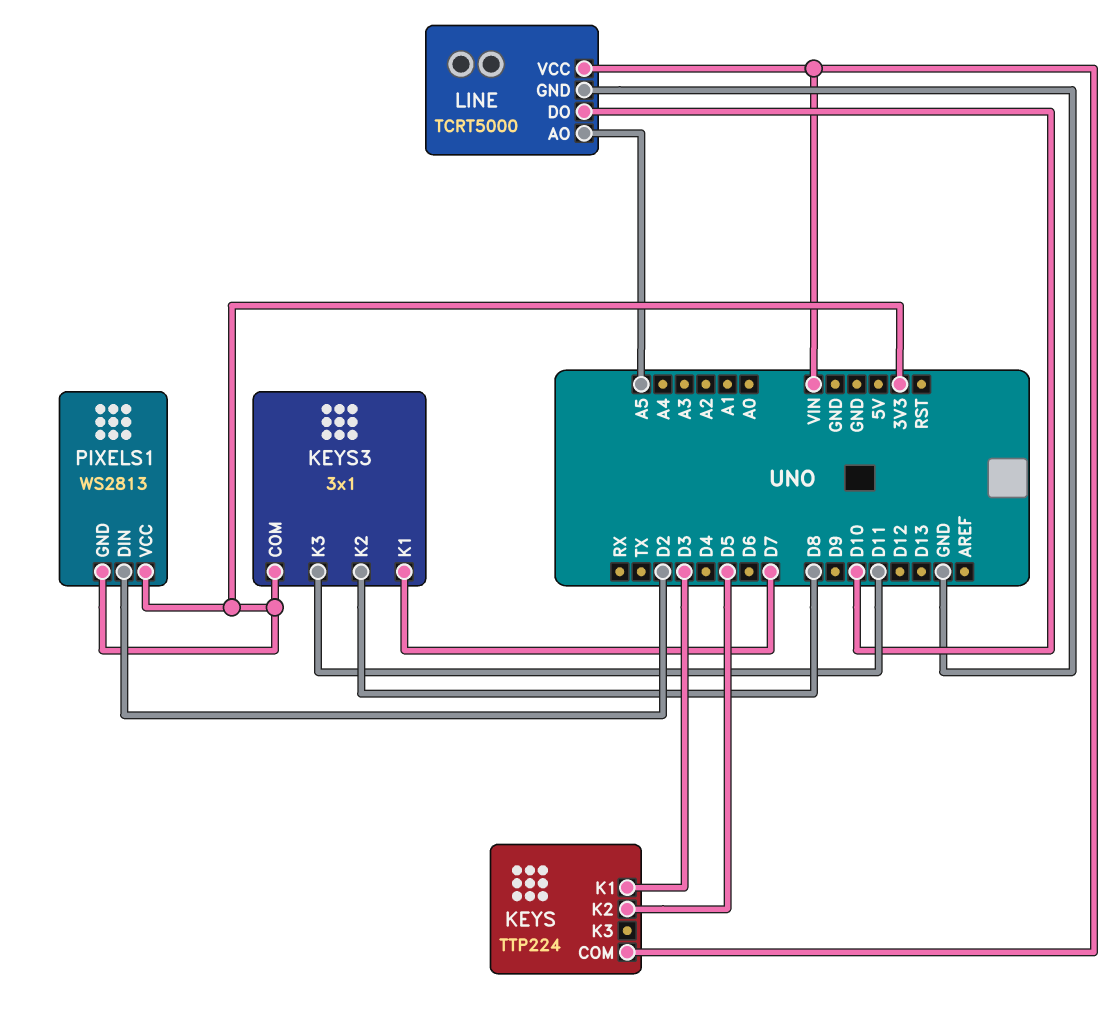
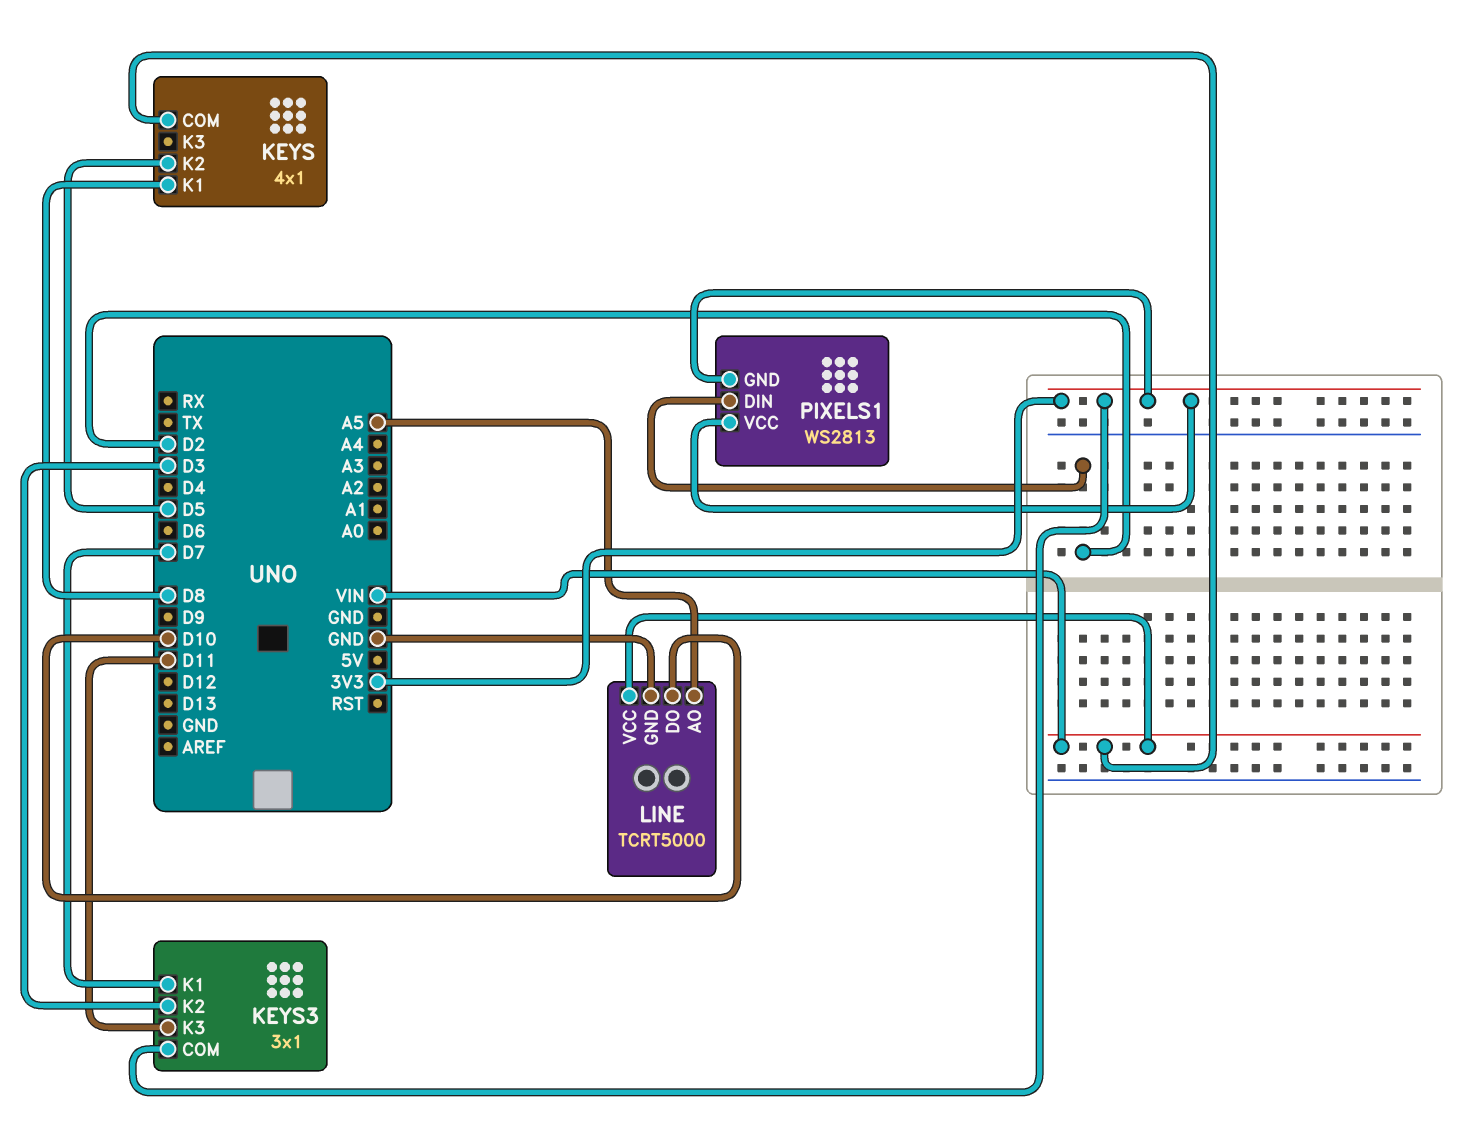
KEYS: TTP224 -> 4x1
KEYS pin K1: D3 -> D8
KEYS3 pin K2: D8 -> D3

